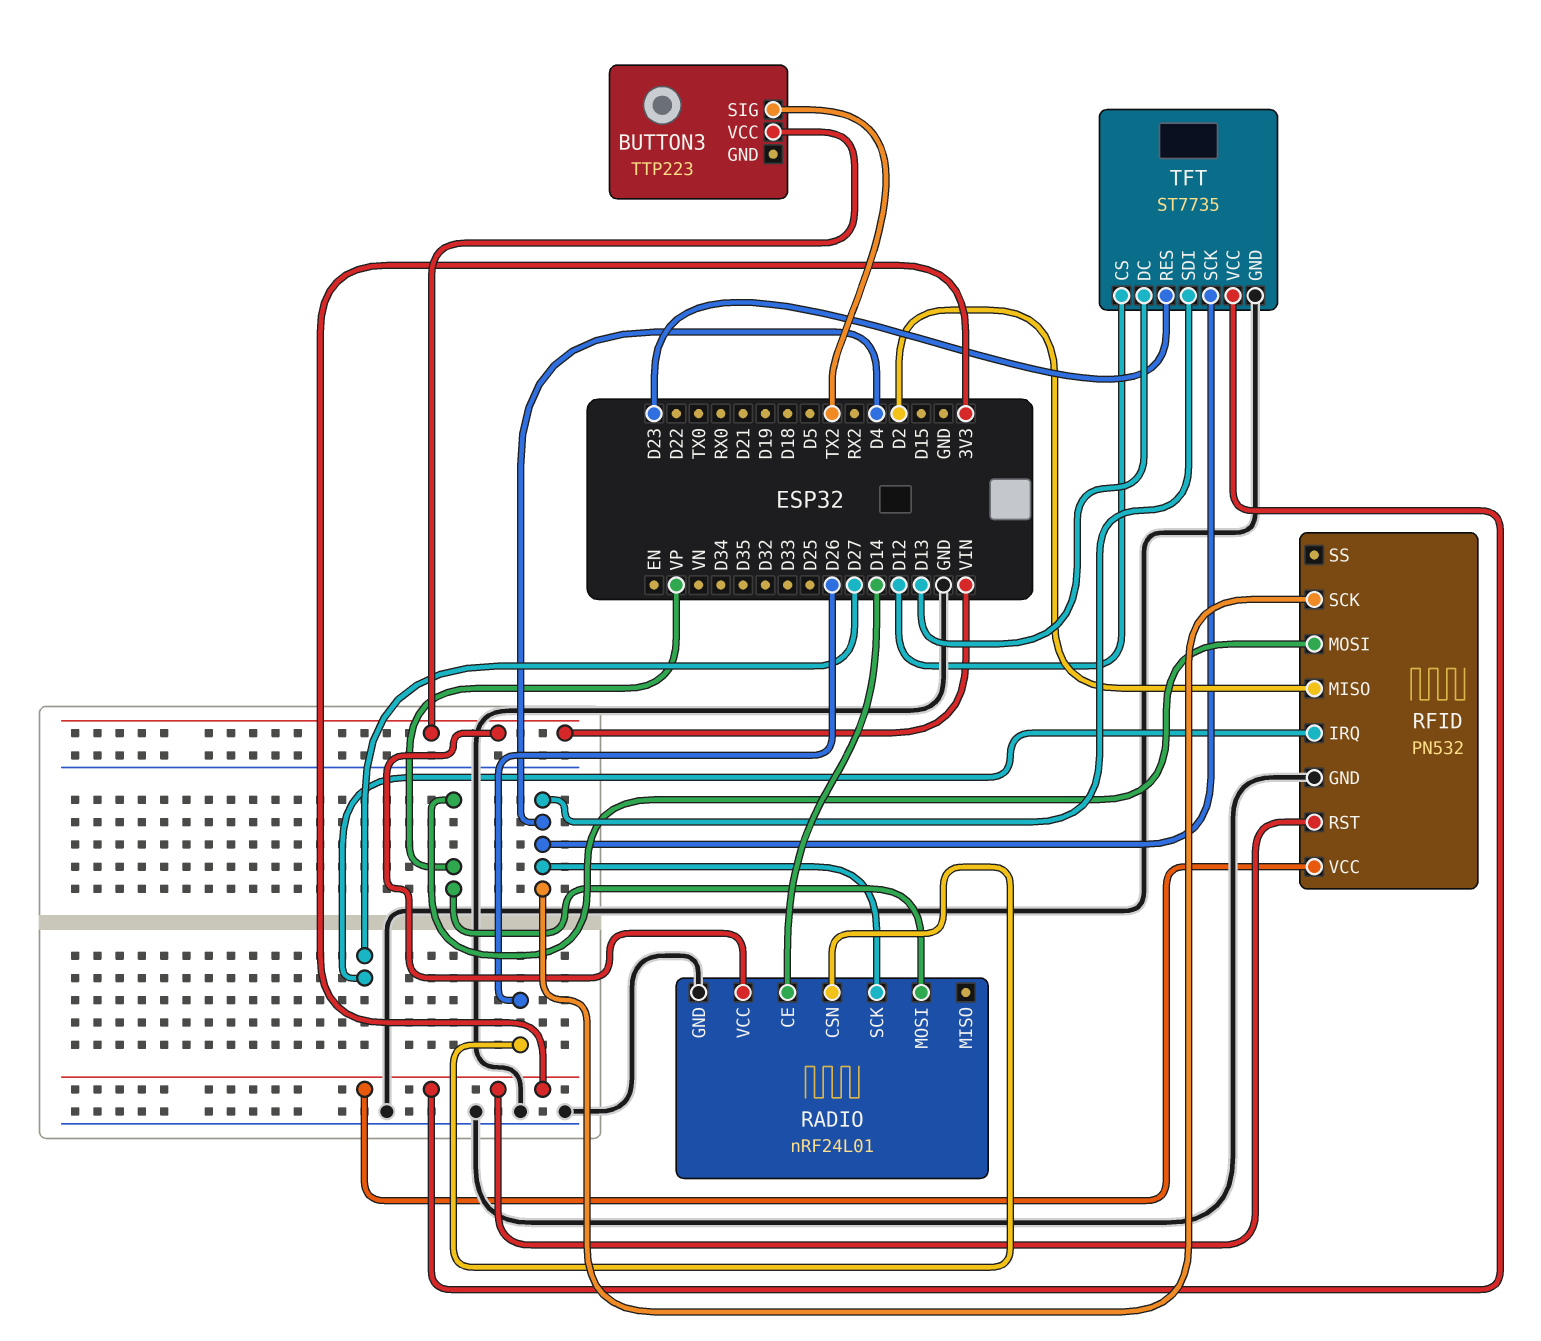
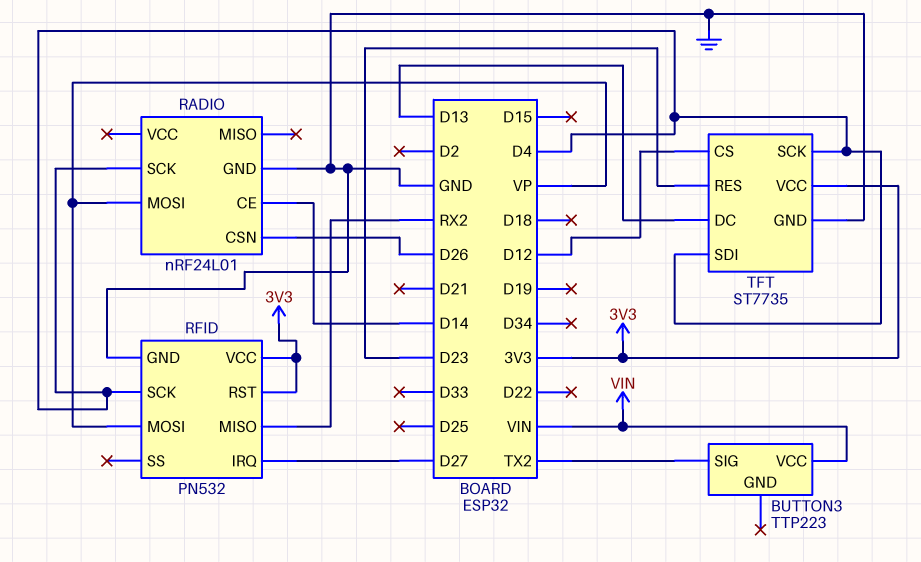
RADIO pin VCC: VIN -> none
RFID pin MISO: D2 -> RX2

